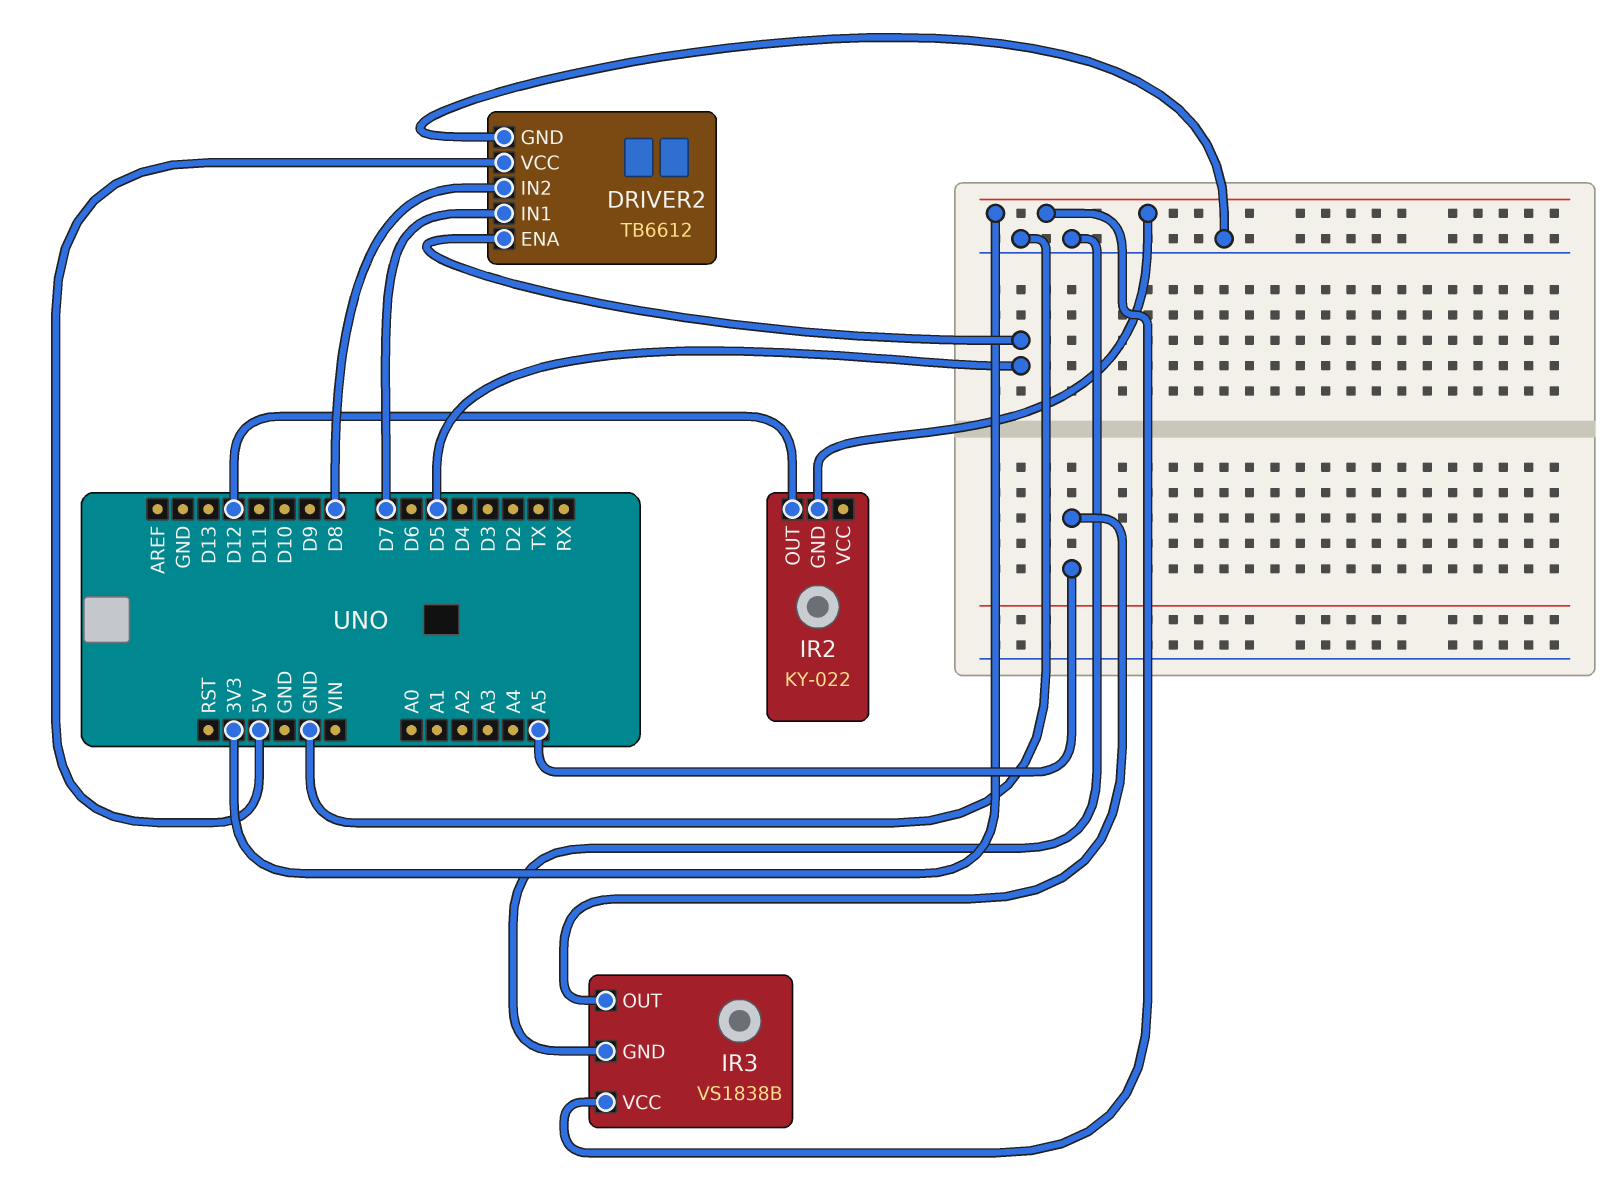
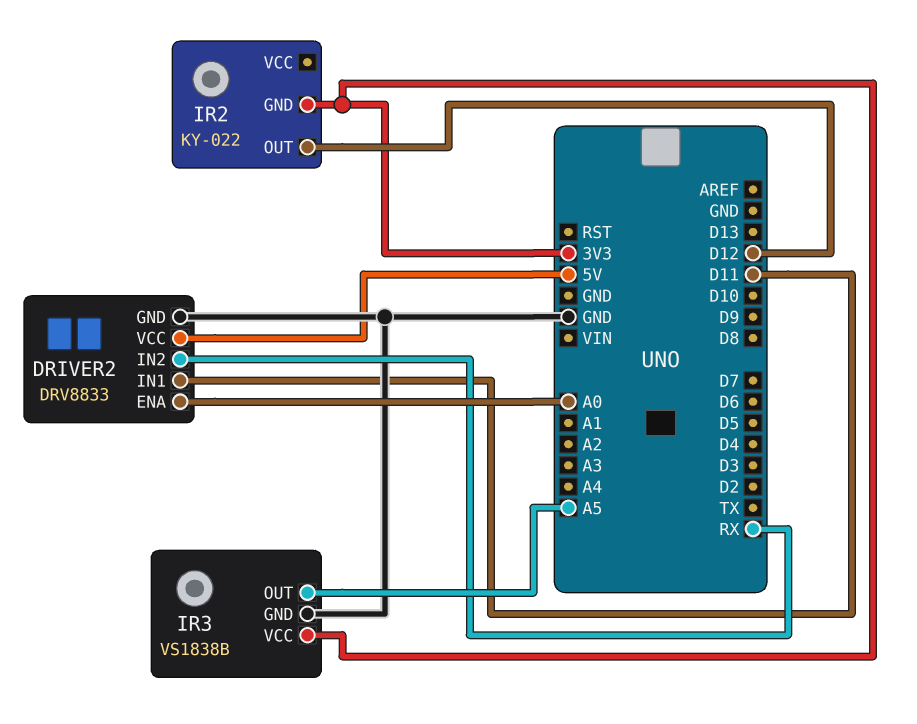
DRIVER2: TB6612 -> DRV8833
DRIVER2 pin ENA: D5 -> A0
DRIVER2 pin IN1: D7 -> D11
DRIVER2 pin IN2: D8 -> RX

